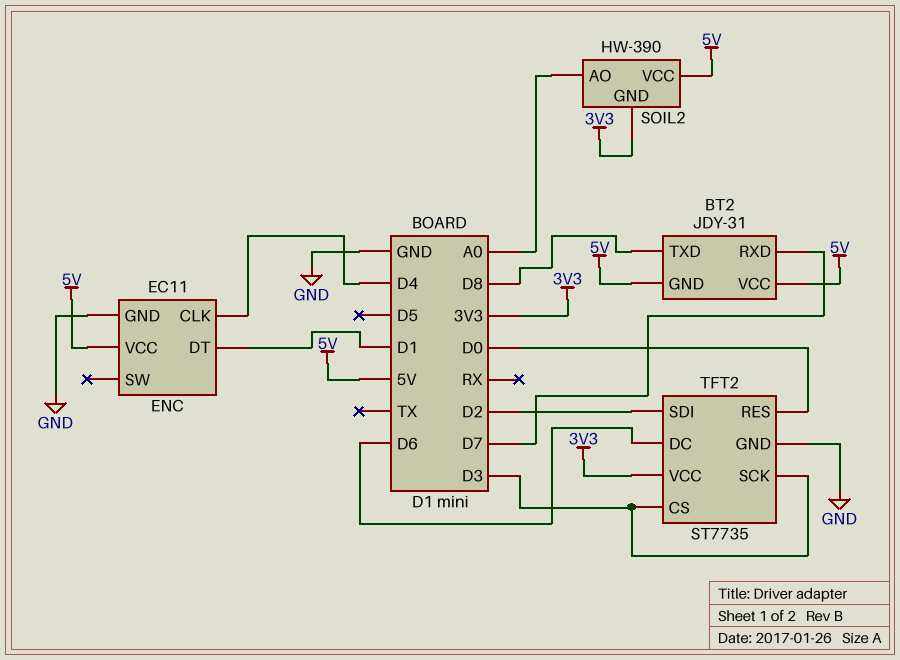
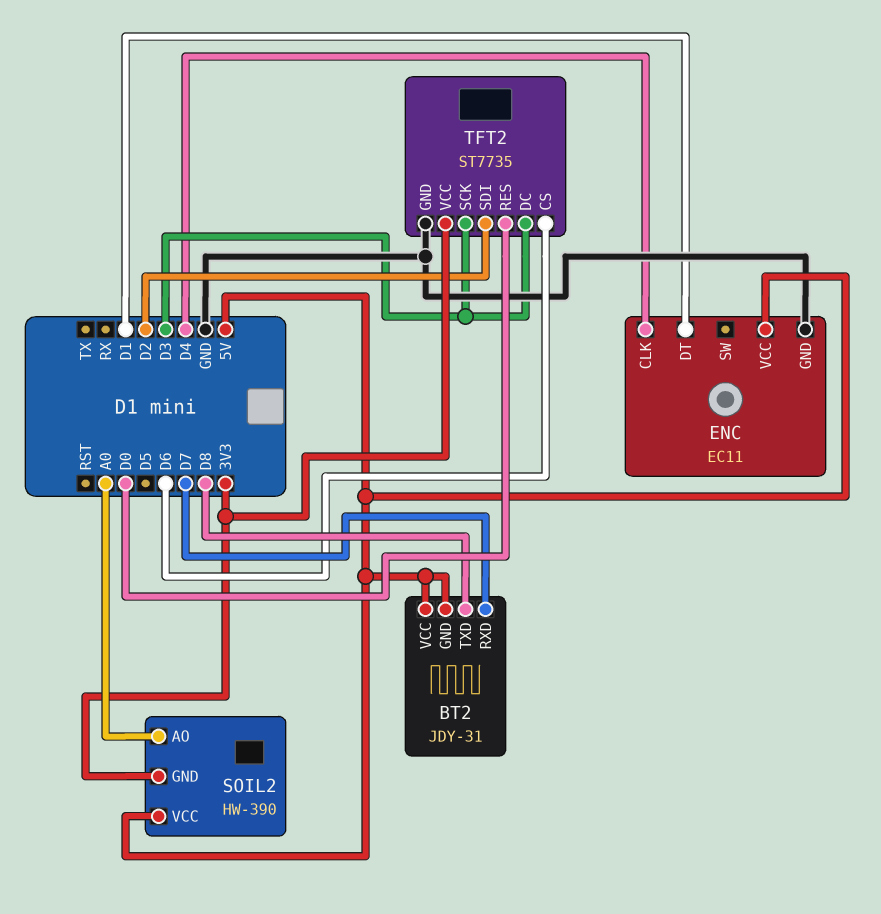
TFT2 pin CS: D3 -> D6
TFT2 pin DC: D6 -> D3

